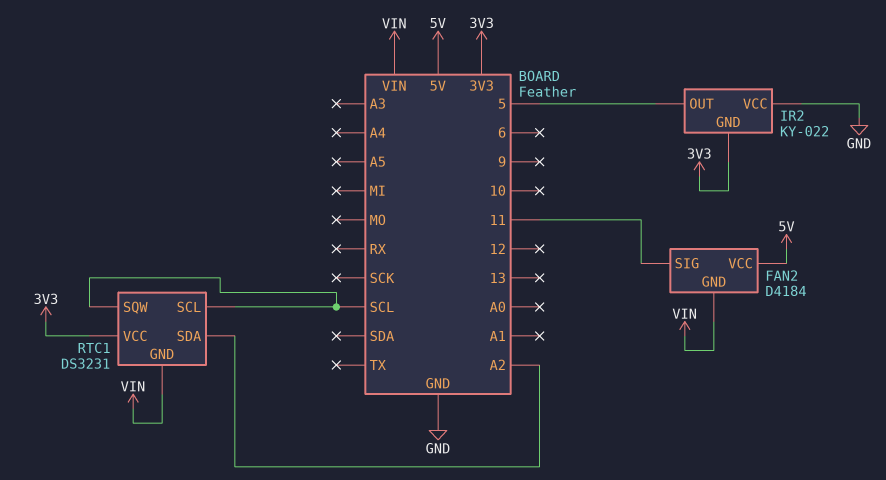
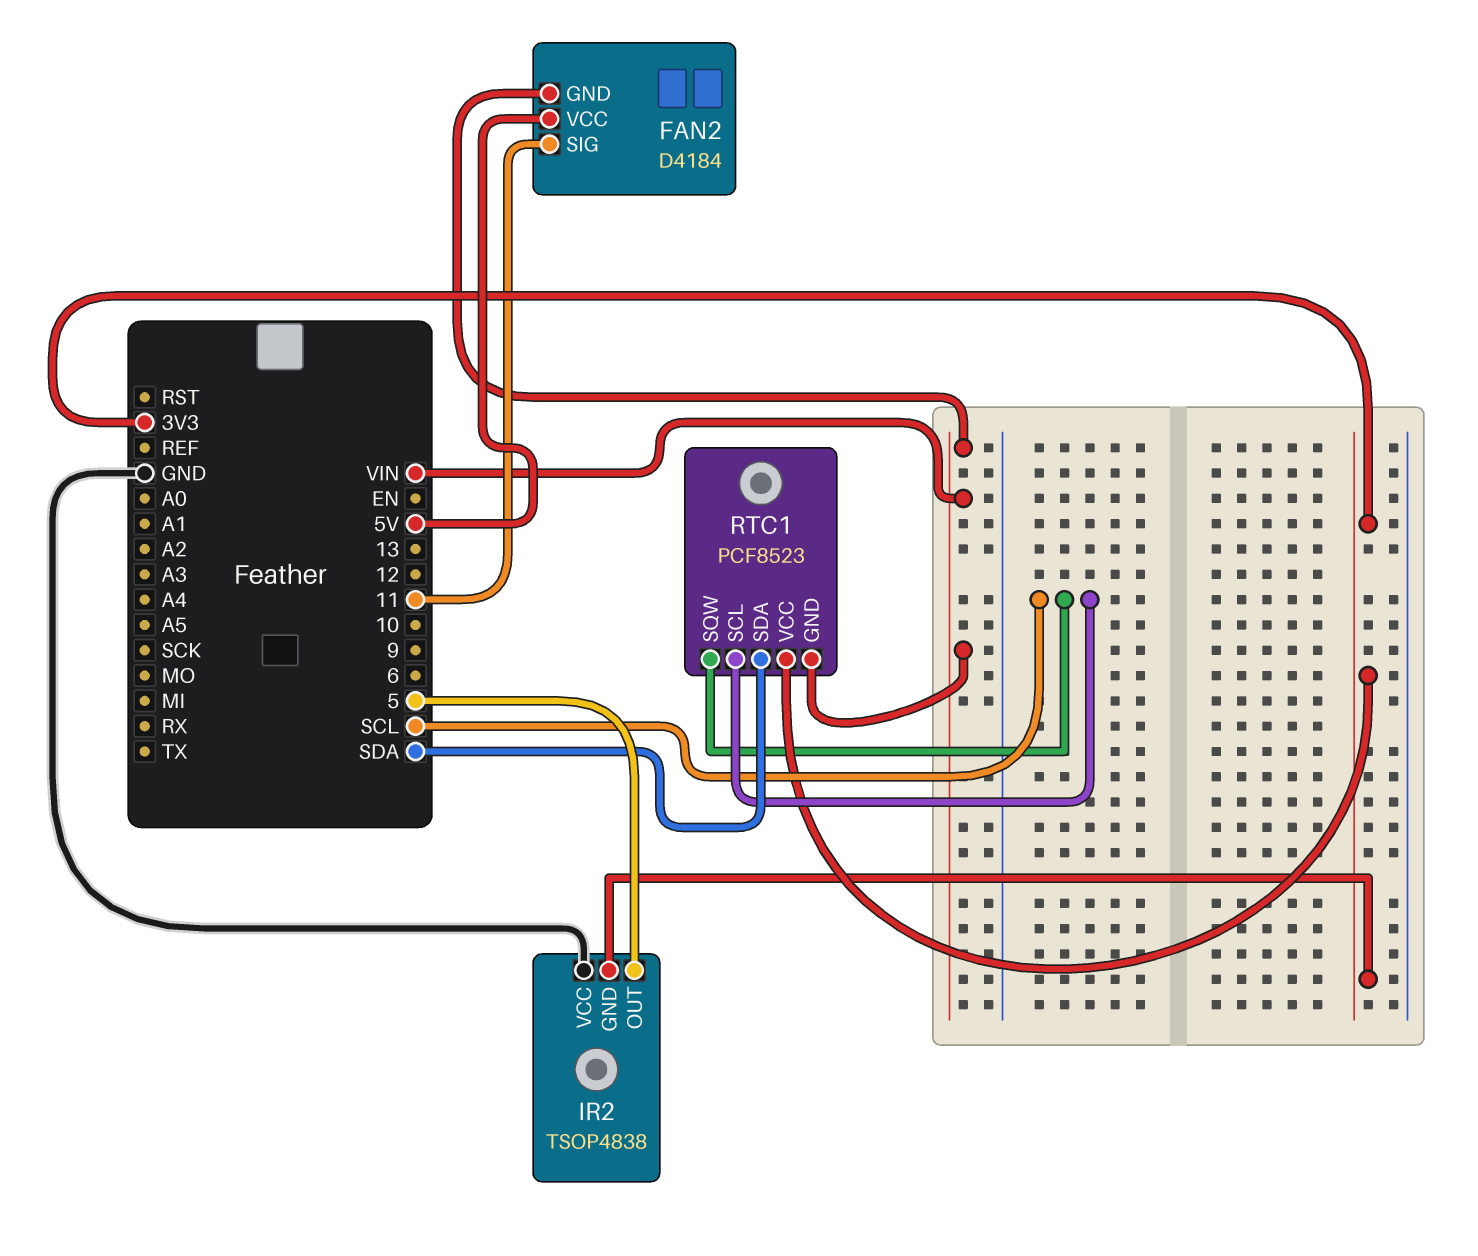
IR2: KY-022 -> TSOP4838
RTC1: DS3231 -> PCF8523
RTC1 pin SDA: A2 -> SDA

